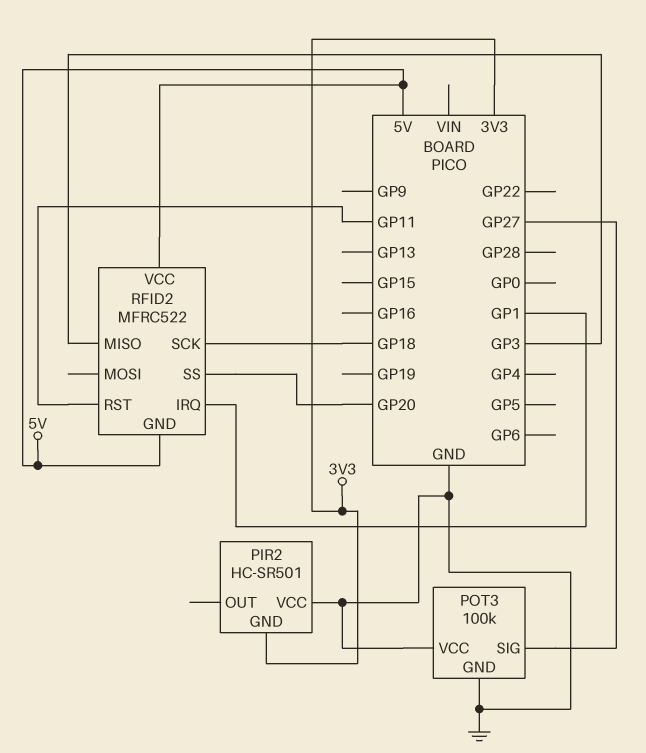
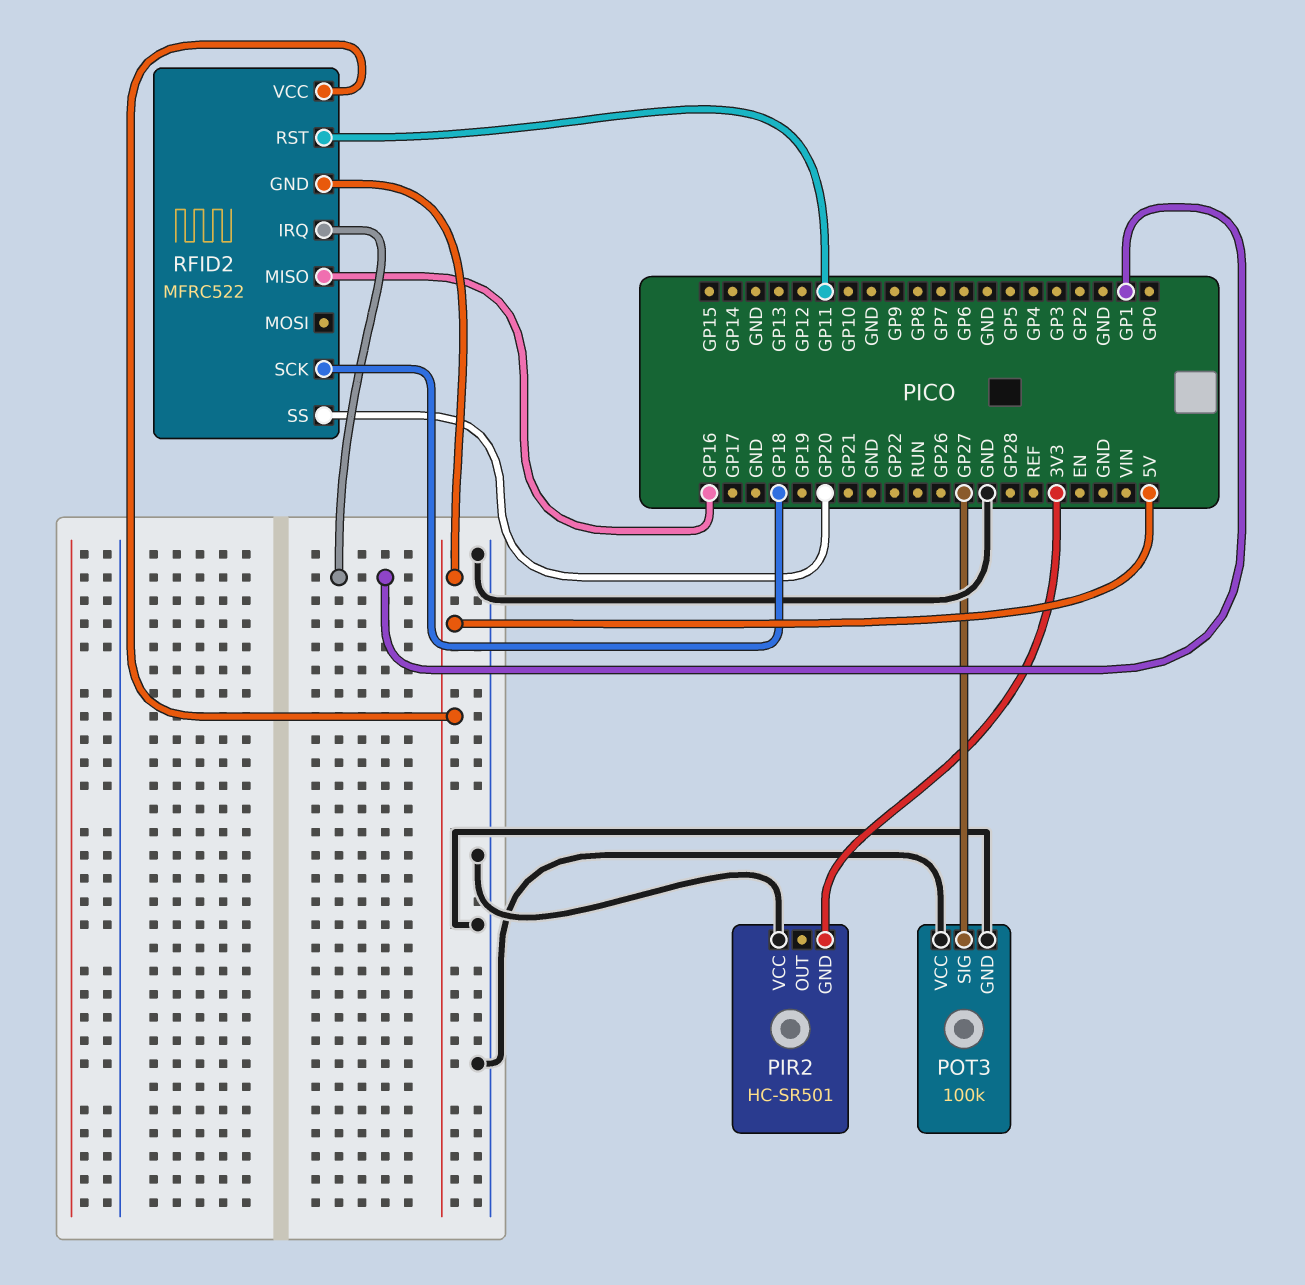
RFID2 pin MISO: GP3 -> GP16

